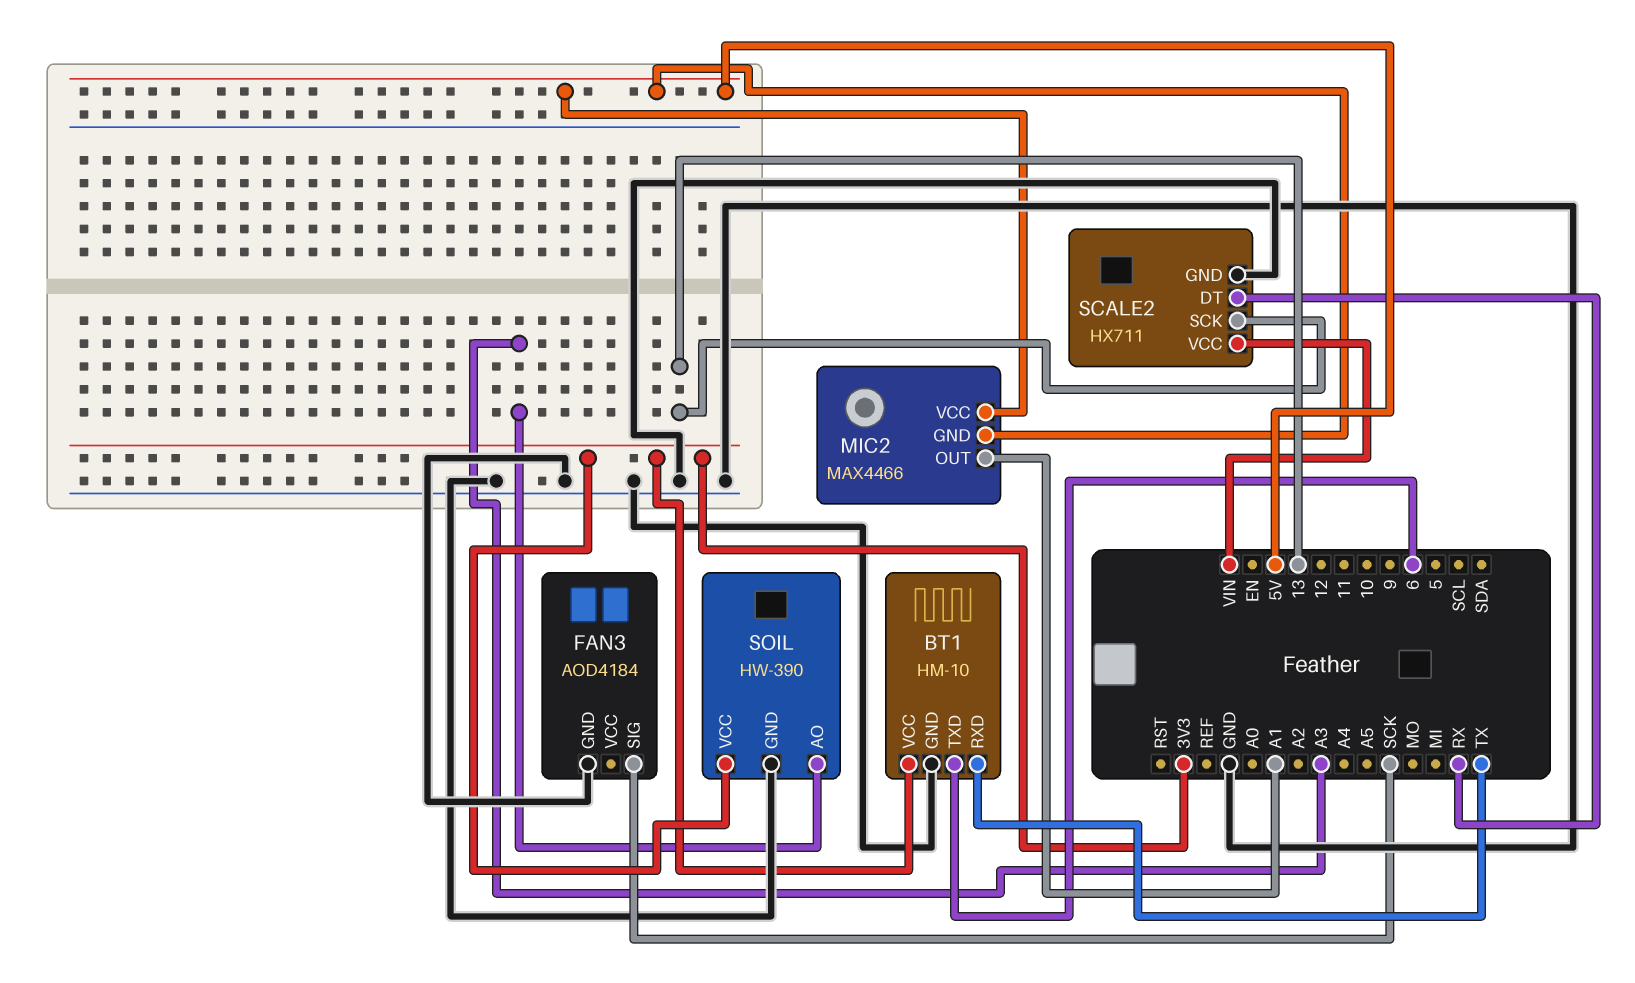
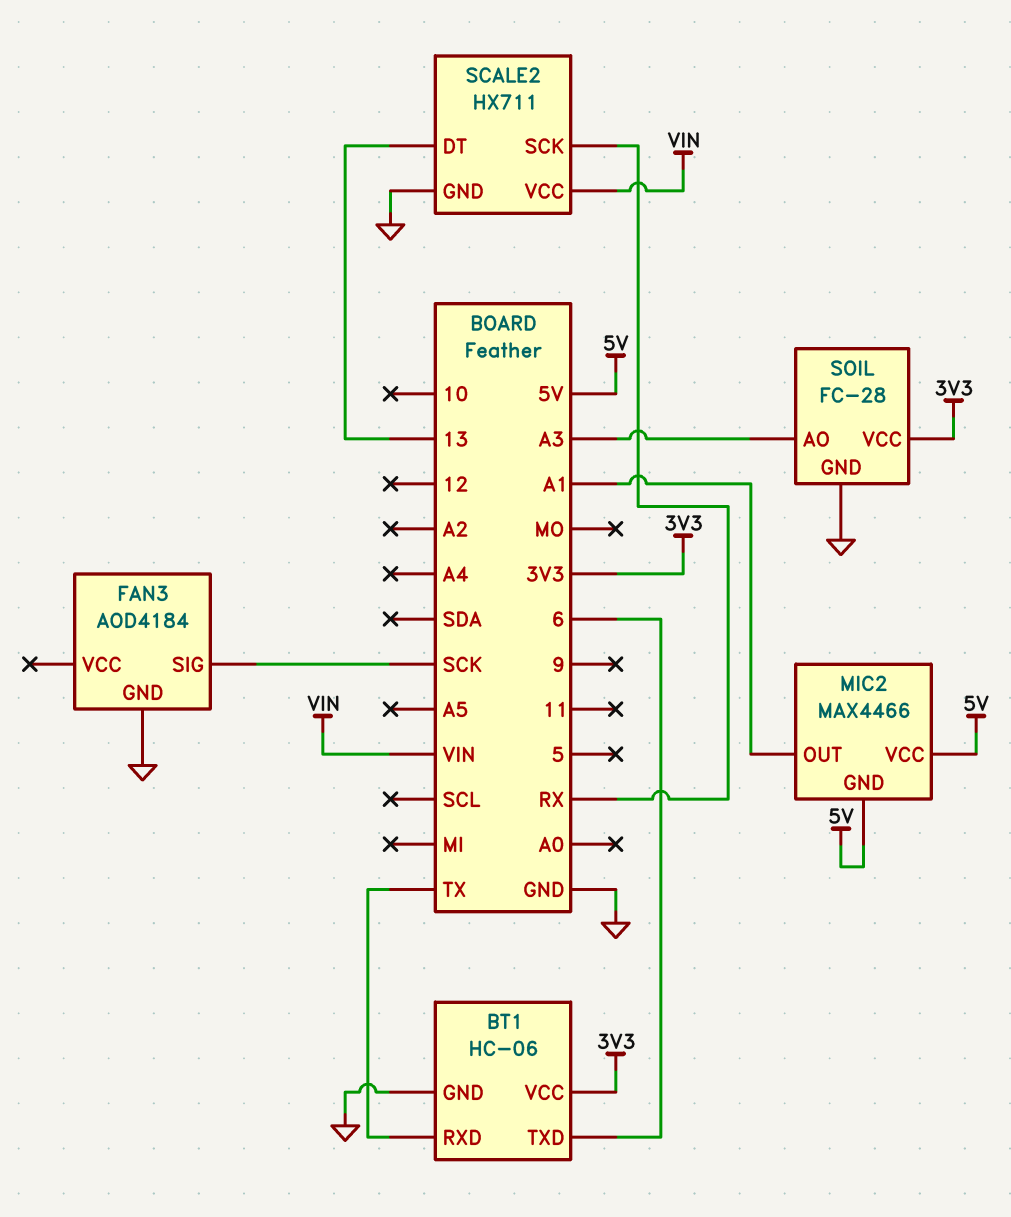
BT1: HM-10 -> HC-06
SCALE2 pin DT: RX -> 13
SCALE2 pin SCK: 13 -> RX
SOIL: HW-390 -> FC-28

